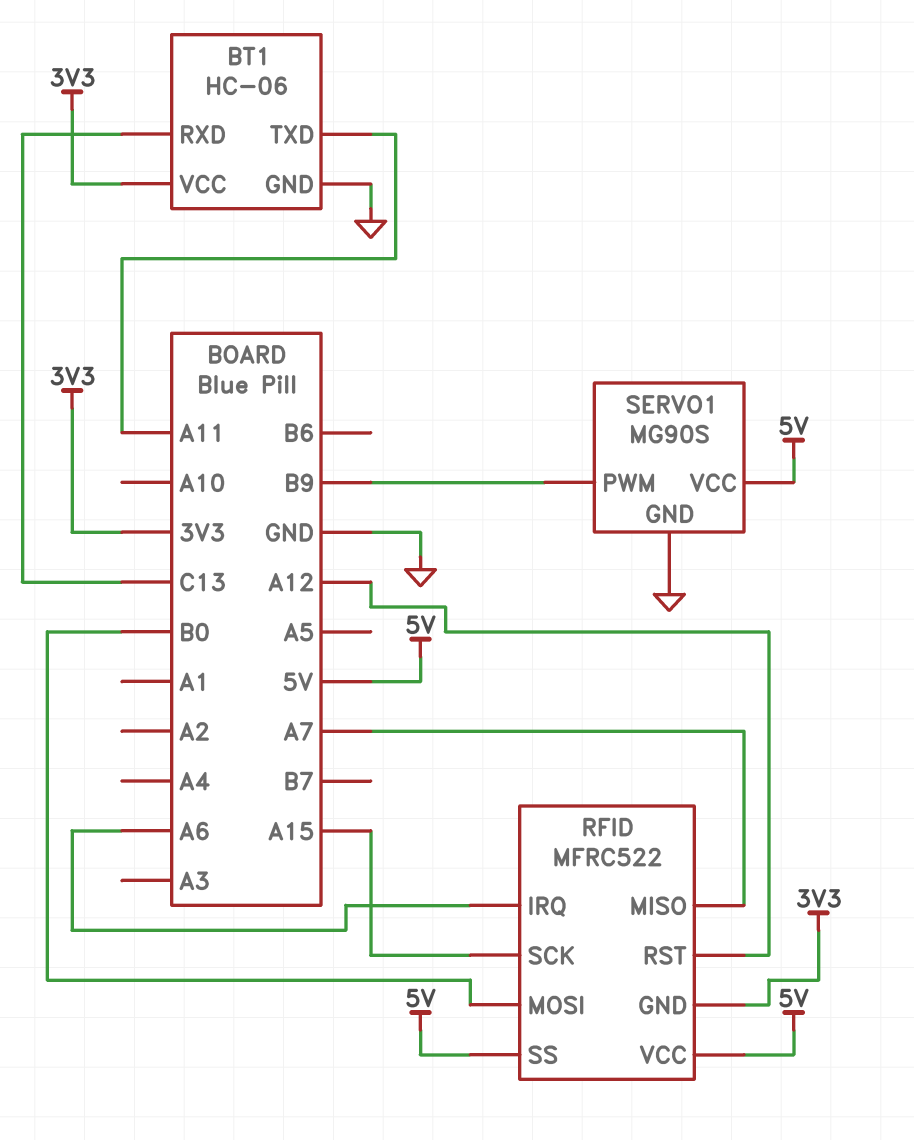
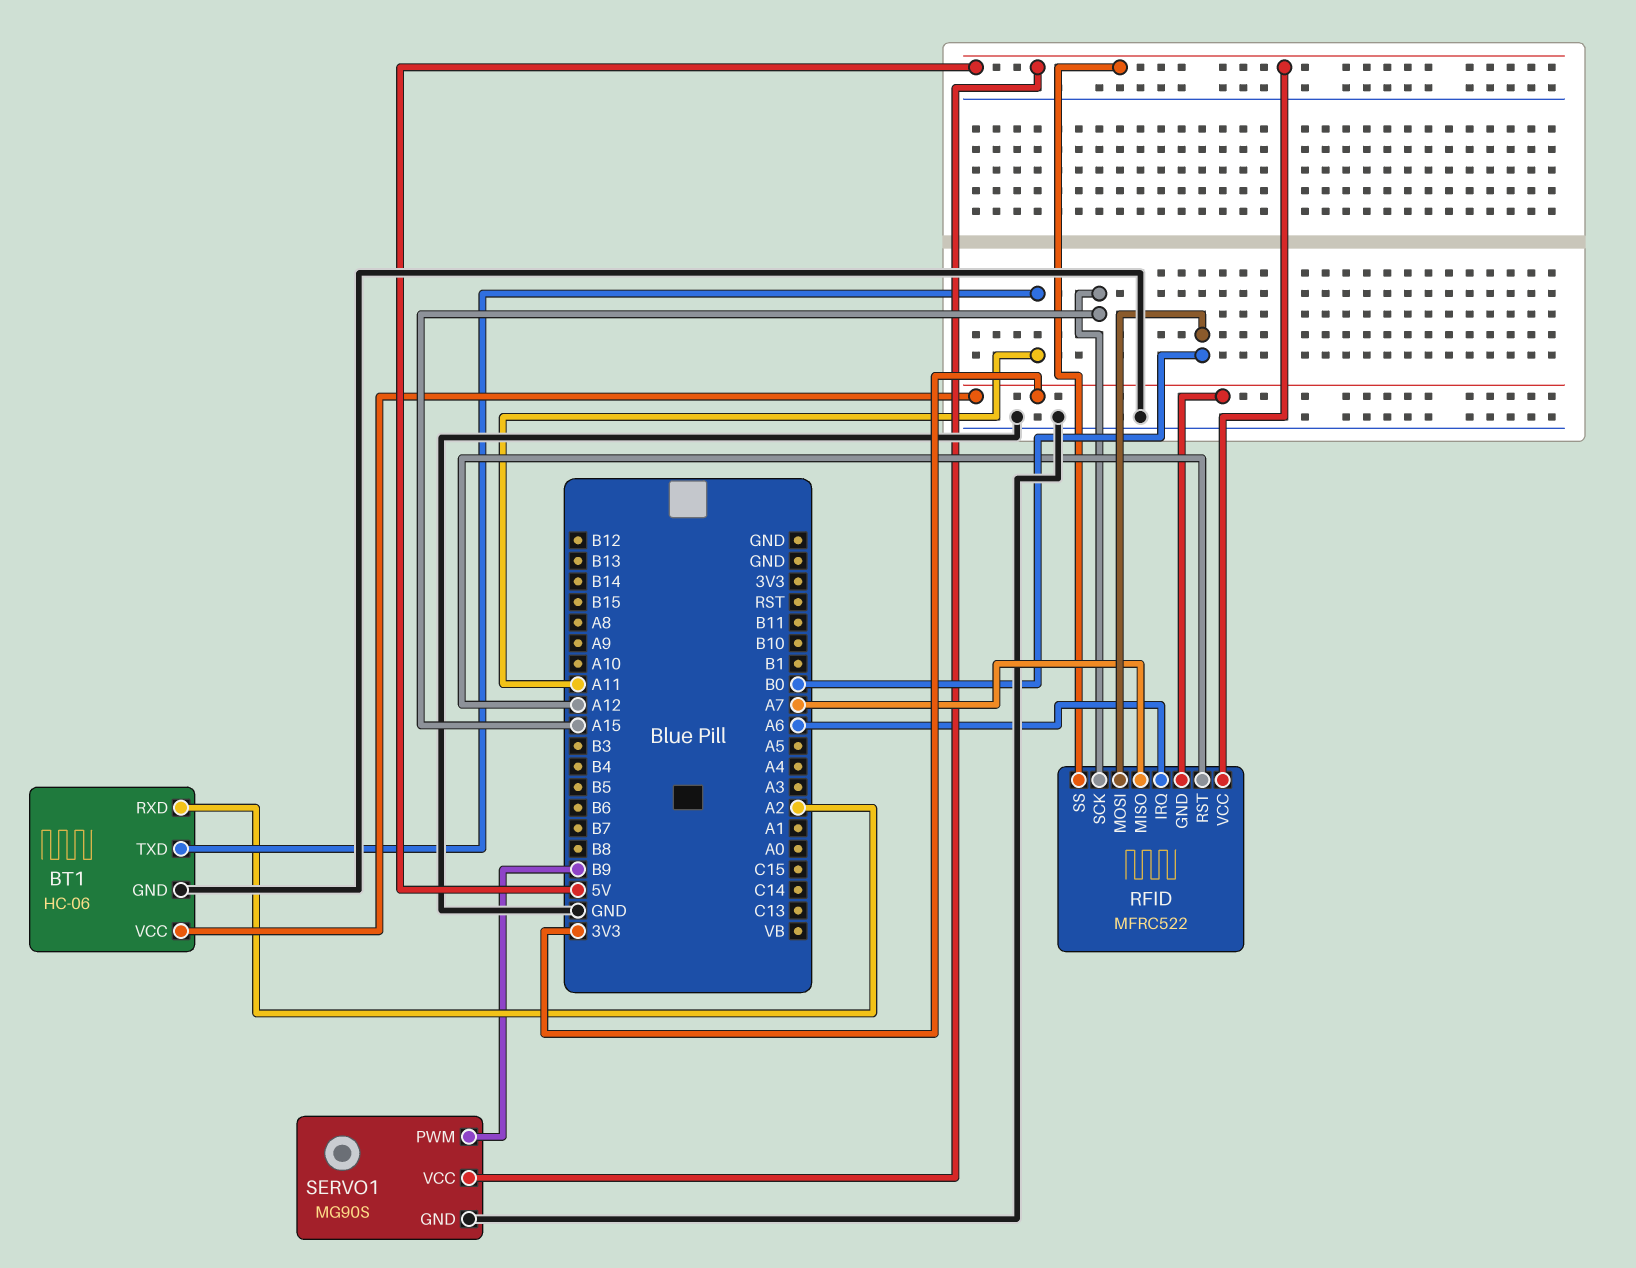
BT1 pin RXD: C13 -> A2

